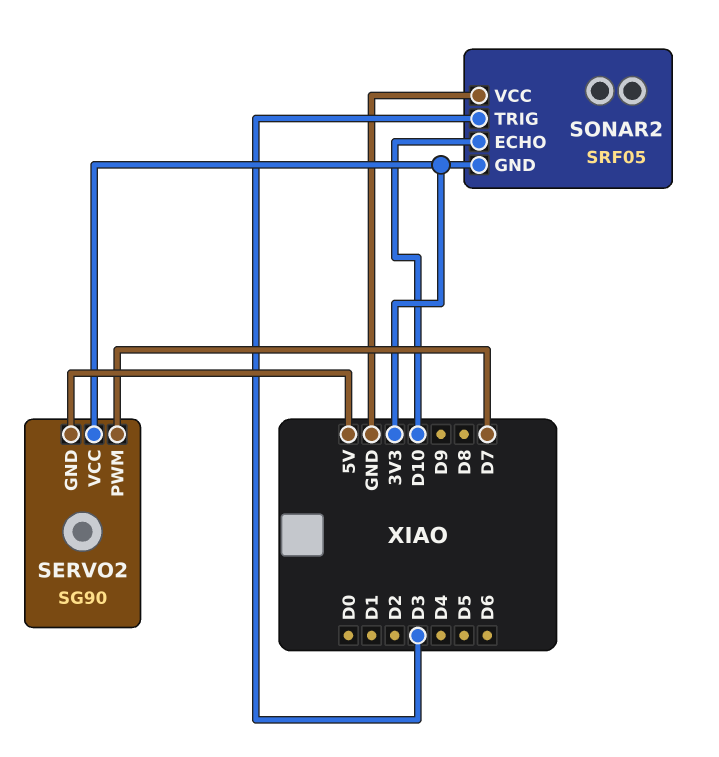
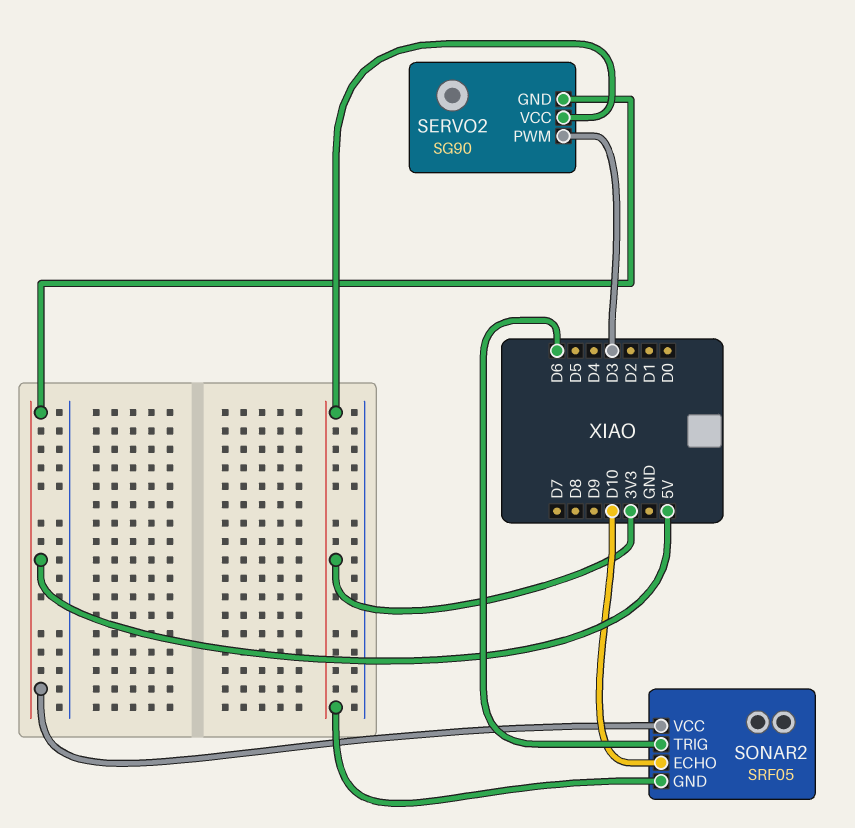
SERVO2 pin PWM: D7 -> D3
SONAR2 pin TRIG: D3 -> D6
SONAR2 pin VCC: GND -> 5V

